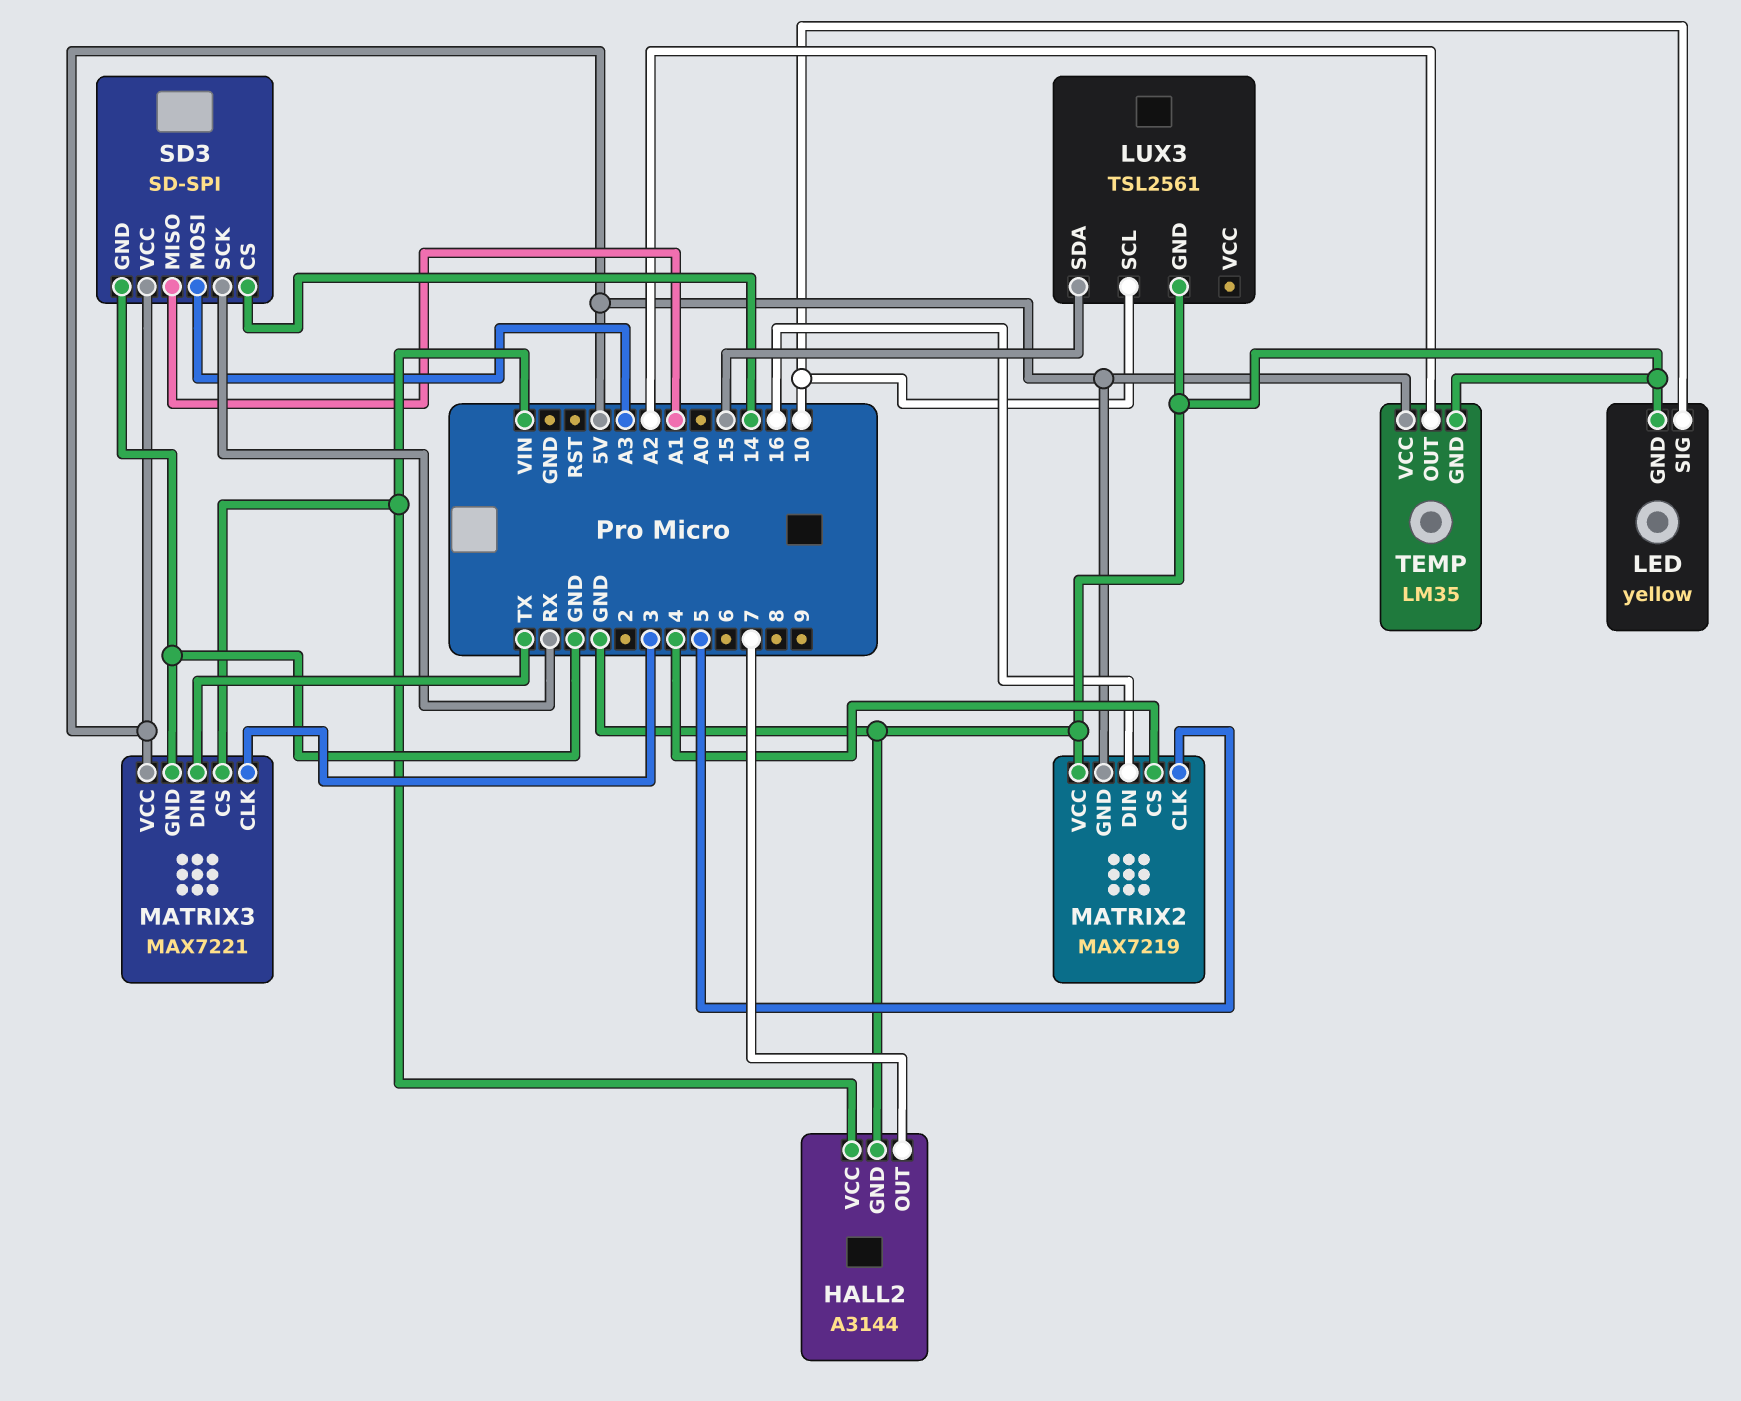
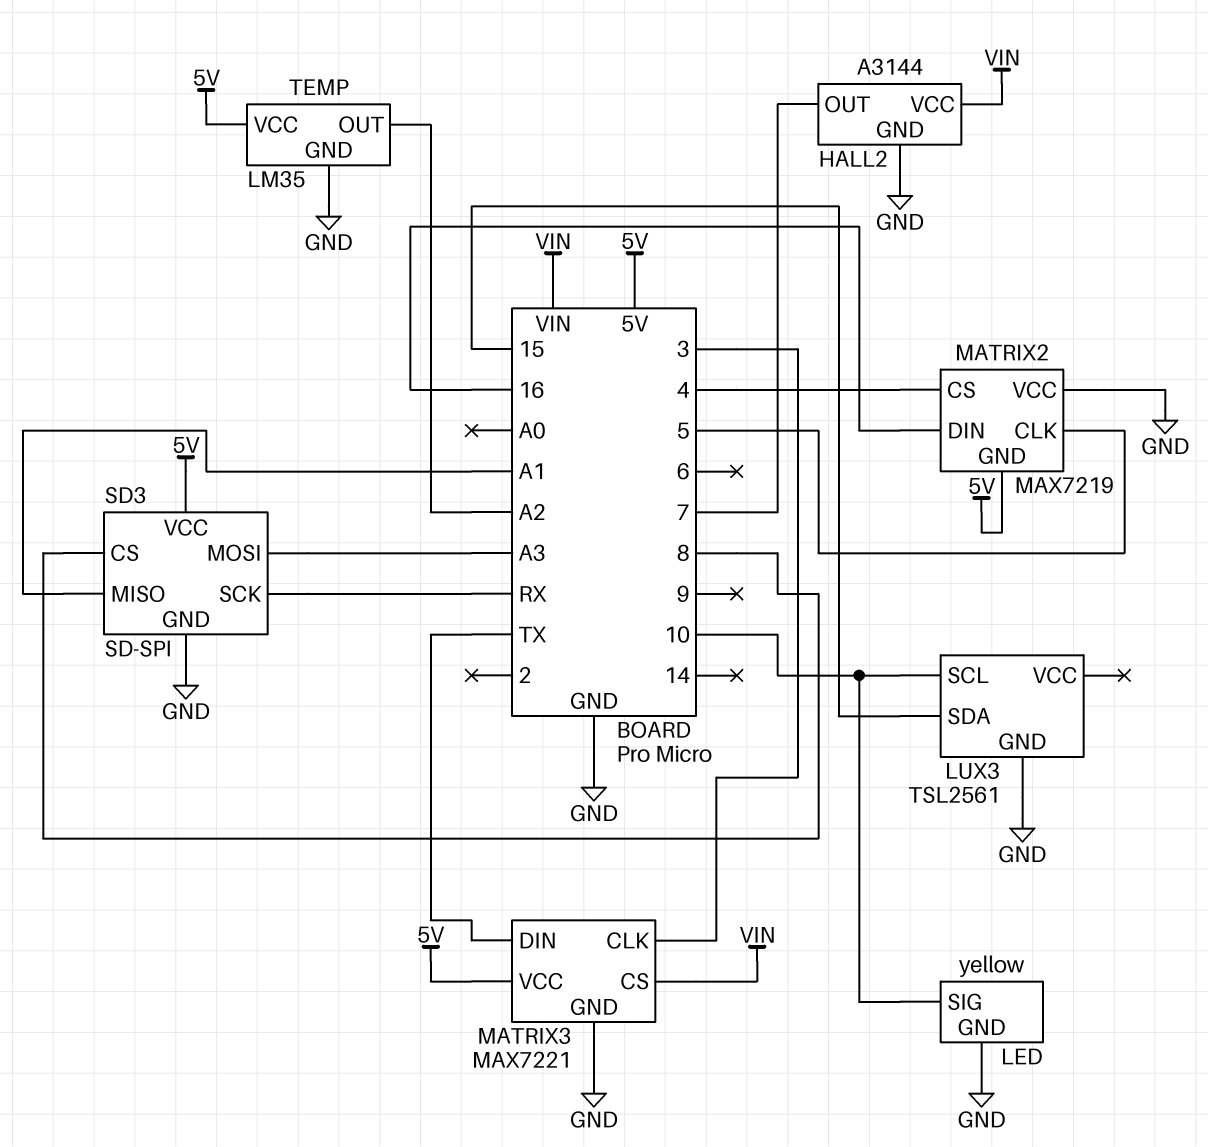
SD3 pin CS: 14 -> 8

